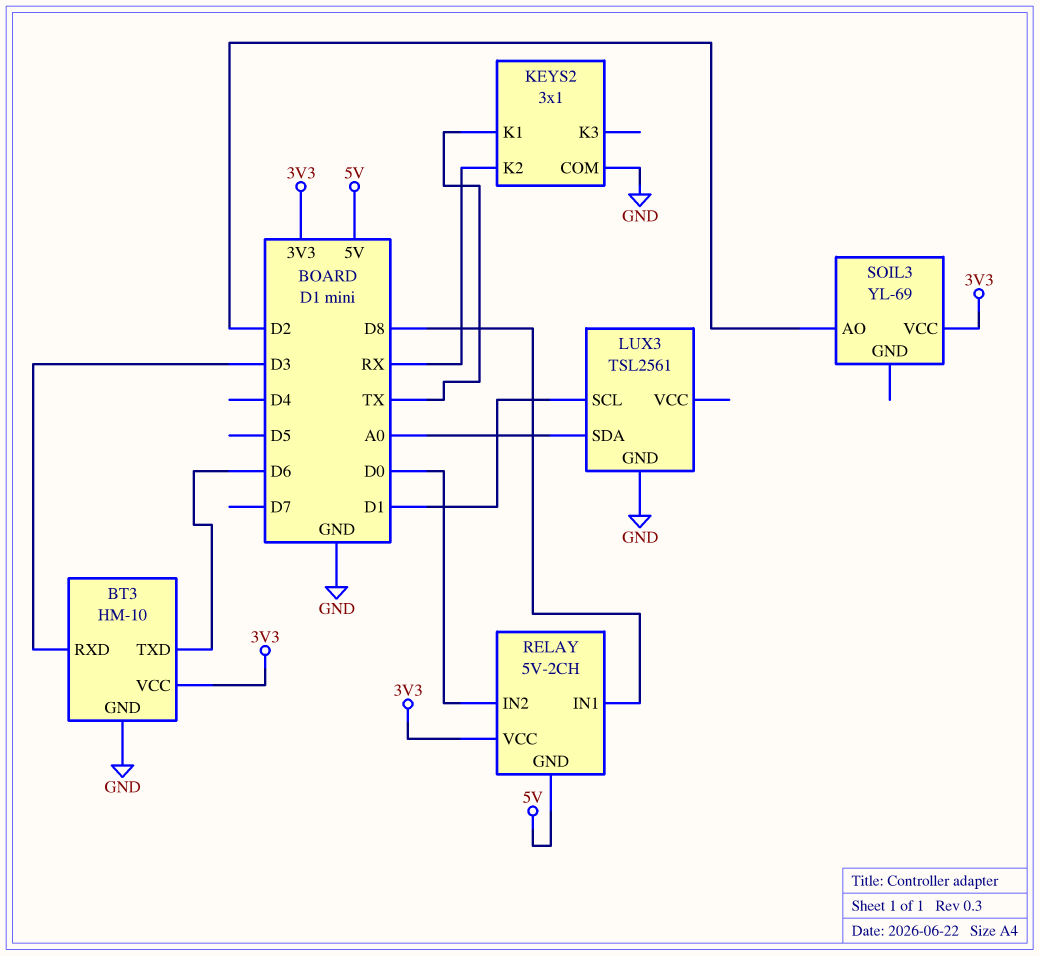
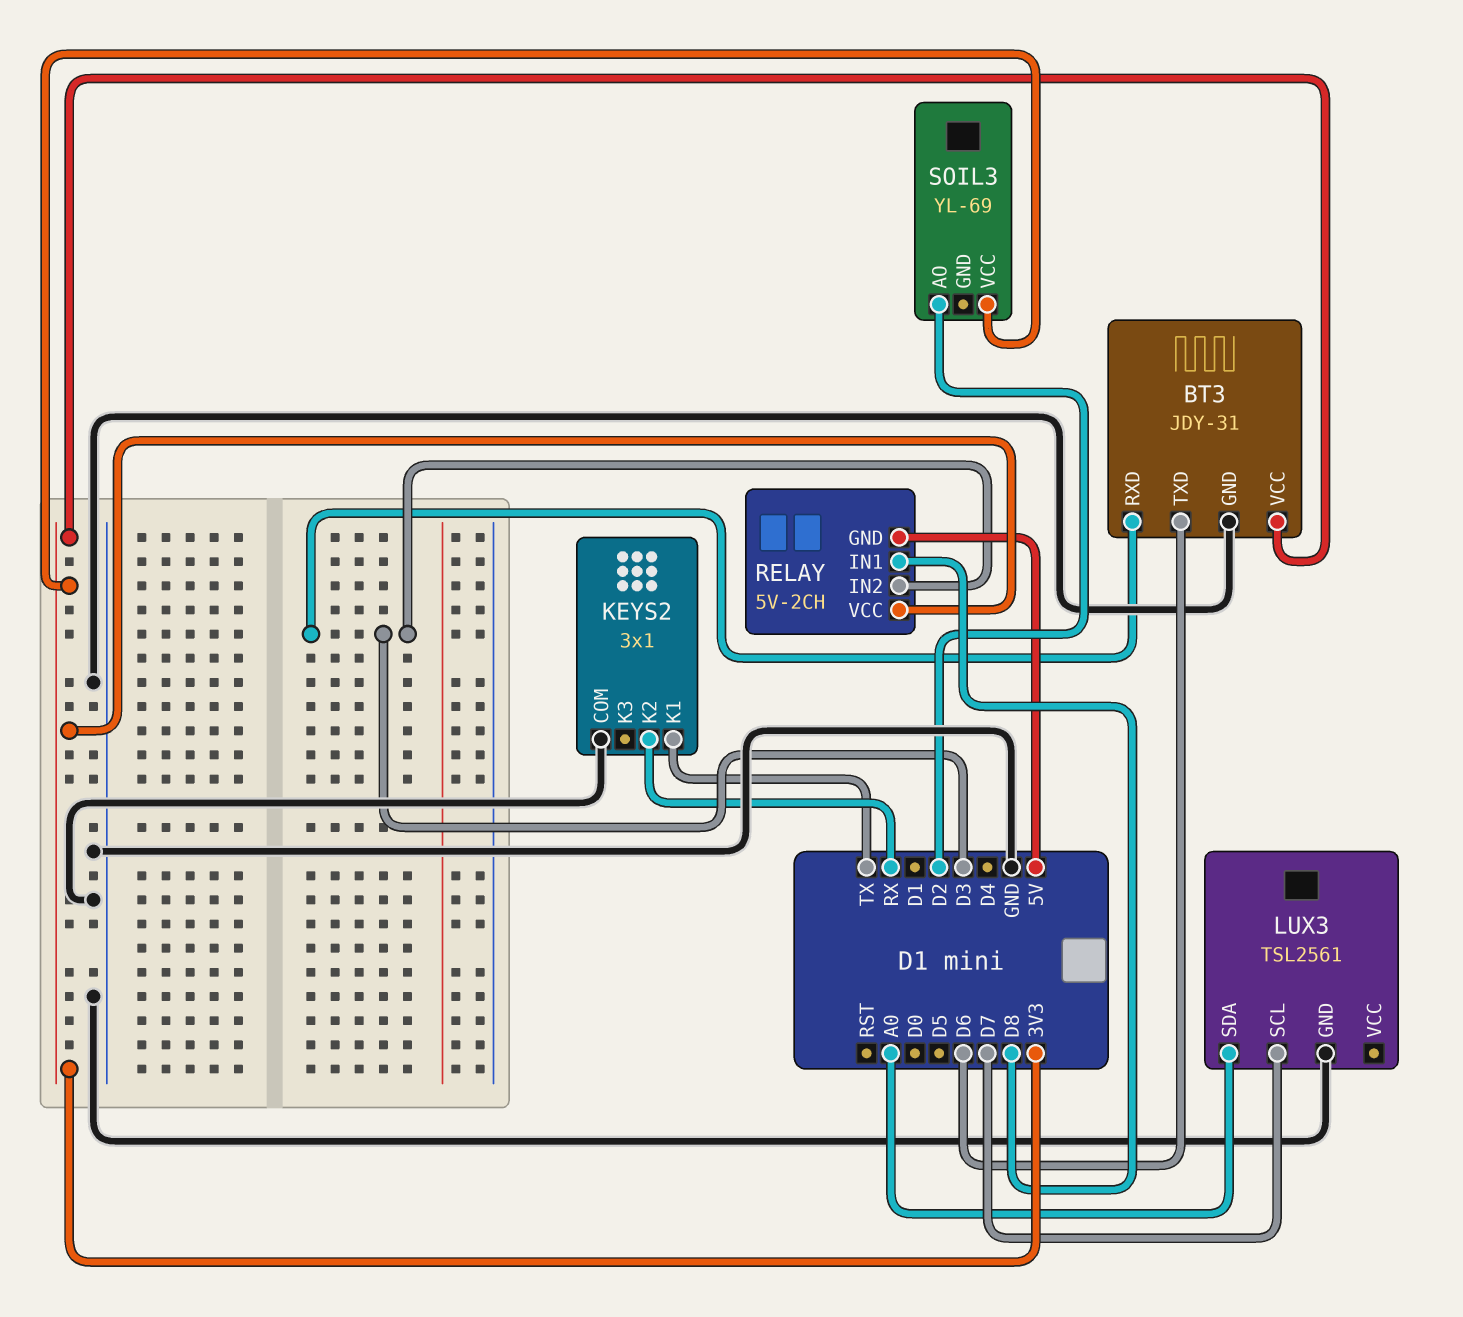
BT3: HM-10 -> JDY-31
LUX3 pin SCL: D1 -> D7
RELAY pin IN2: D0 -> D3

